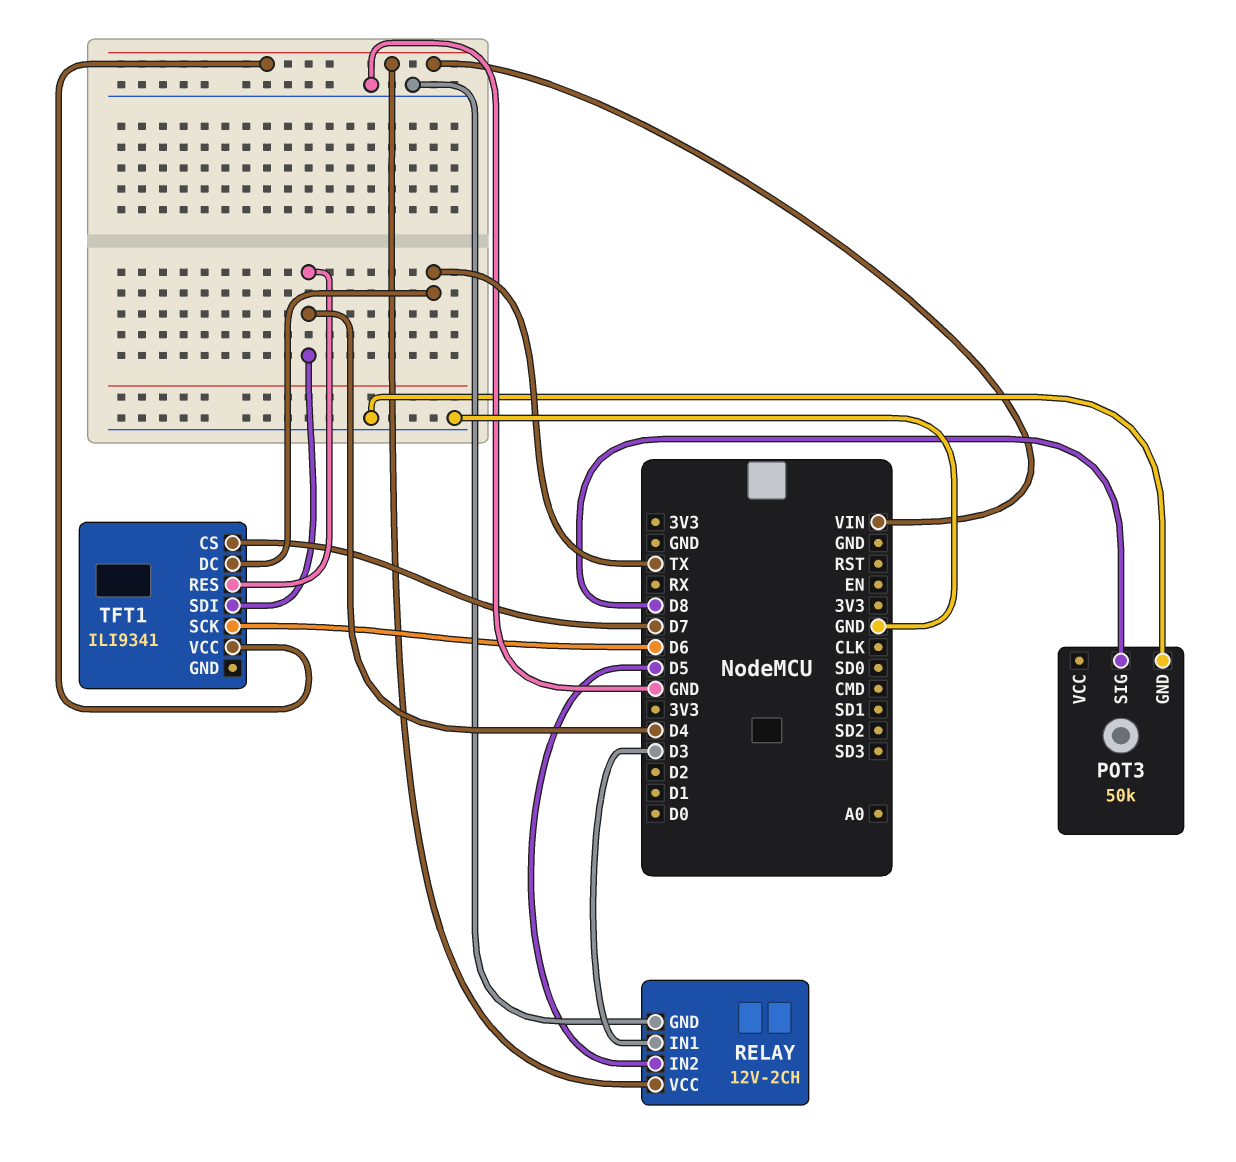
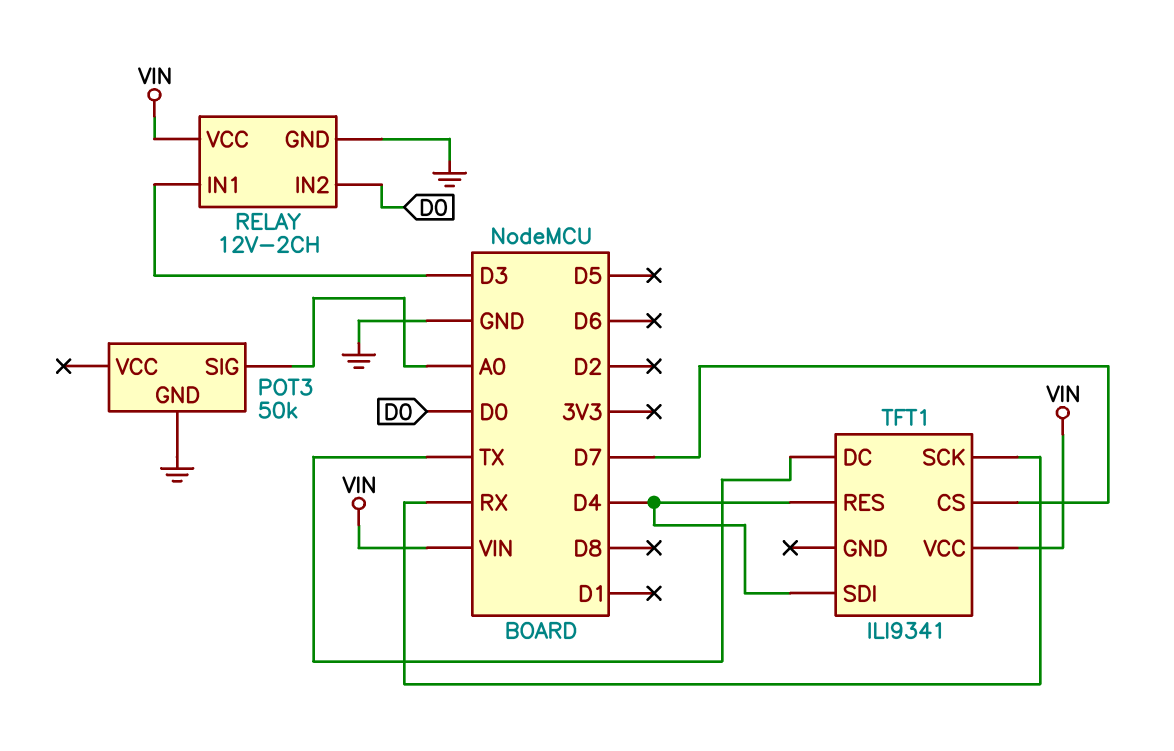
POT3 pin SIG: D8 -> A0
RELAY pin IN2: D5 -> D0
TFT1 pin SCK: D6 -> RX

